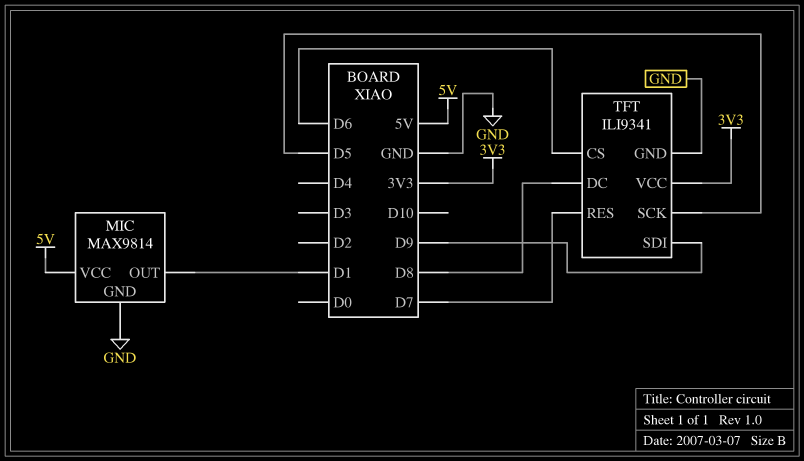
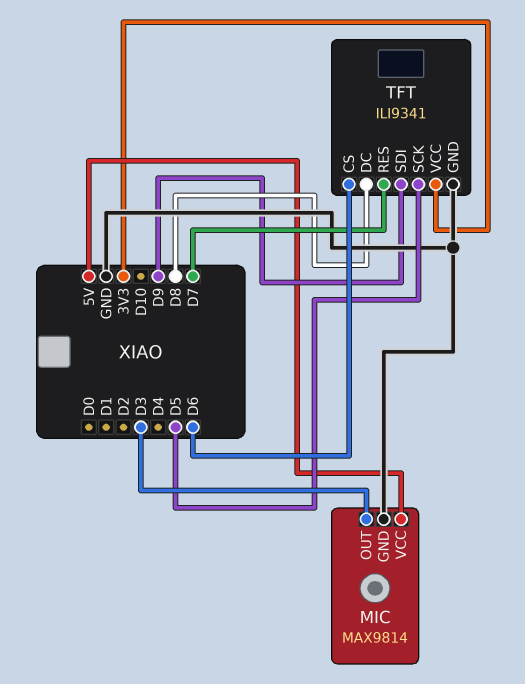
MIC pin OUT: D1 -> D3

